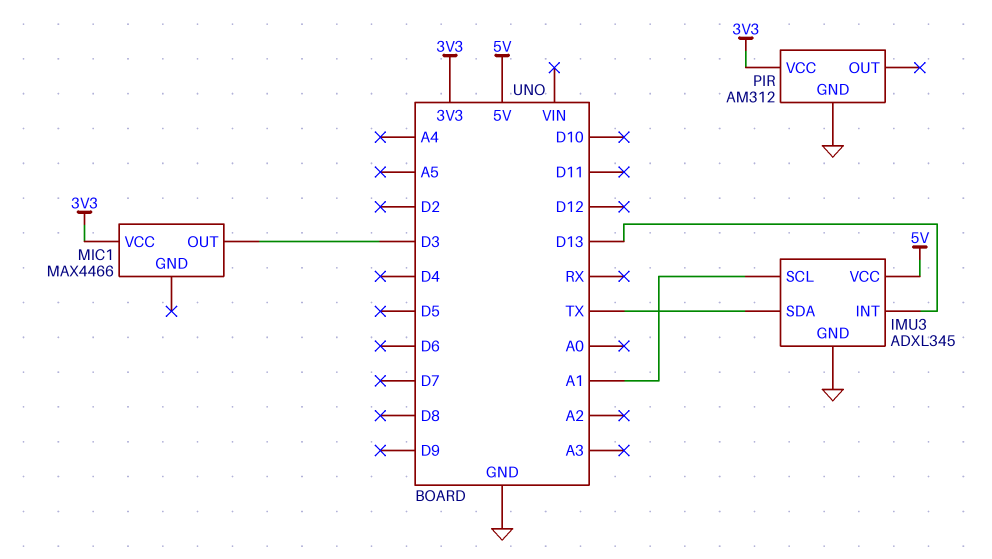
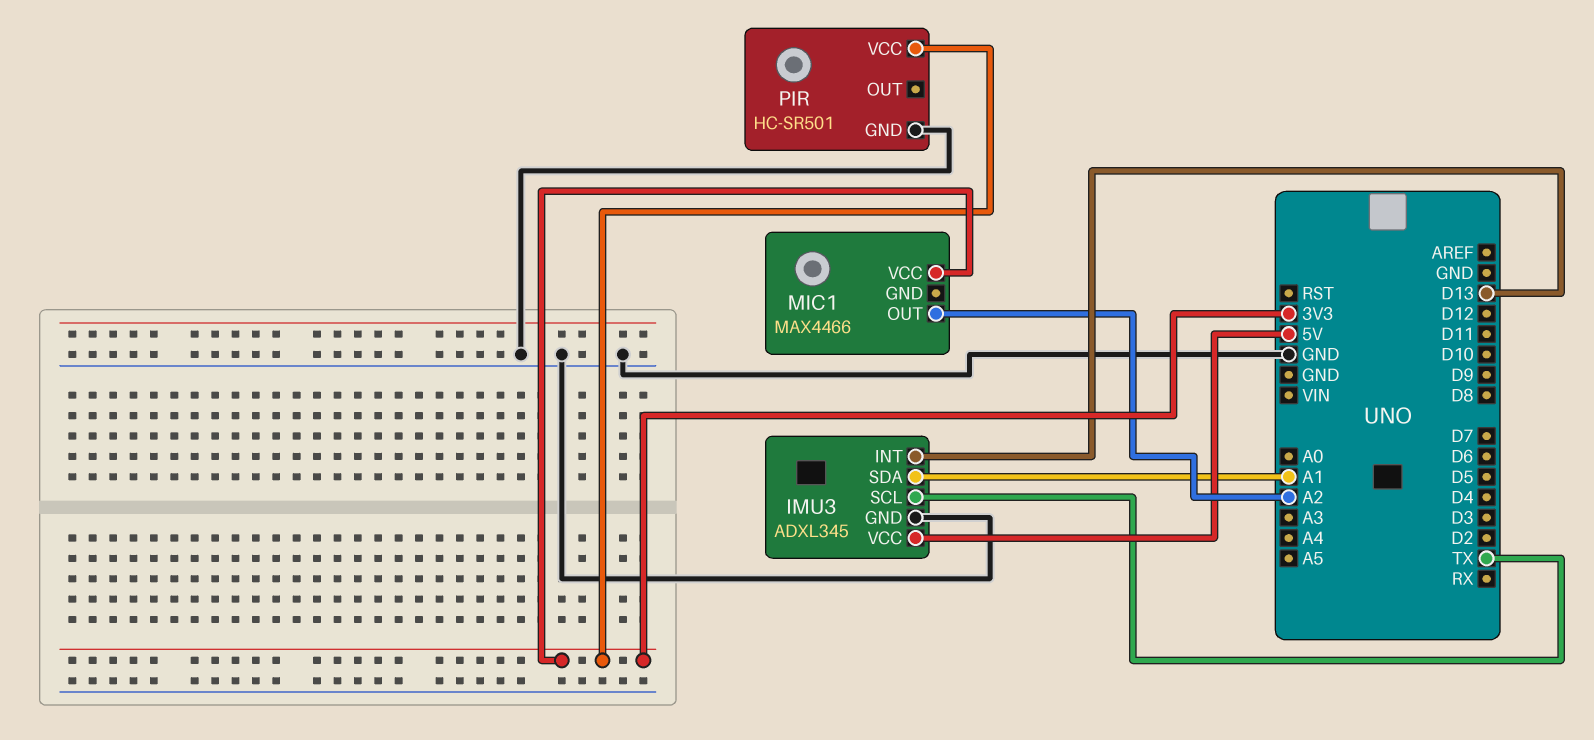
IMU3 pin SCL: A1 -> TX
IMU3 pin SDA: TX -> A1
MIC1 pin OUT: D3 -> A2
PIR: AM312 -> HC-SR501

